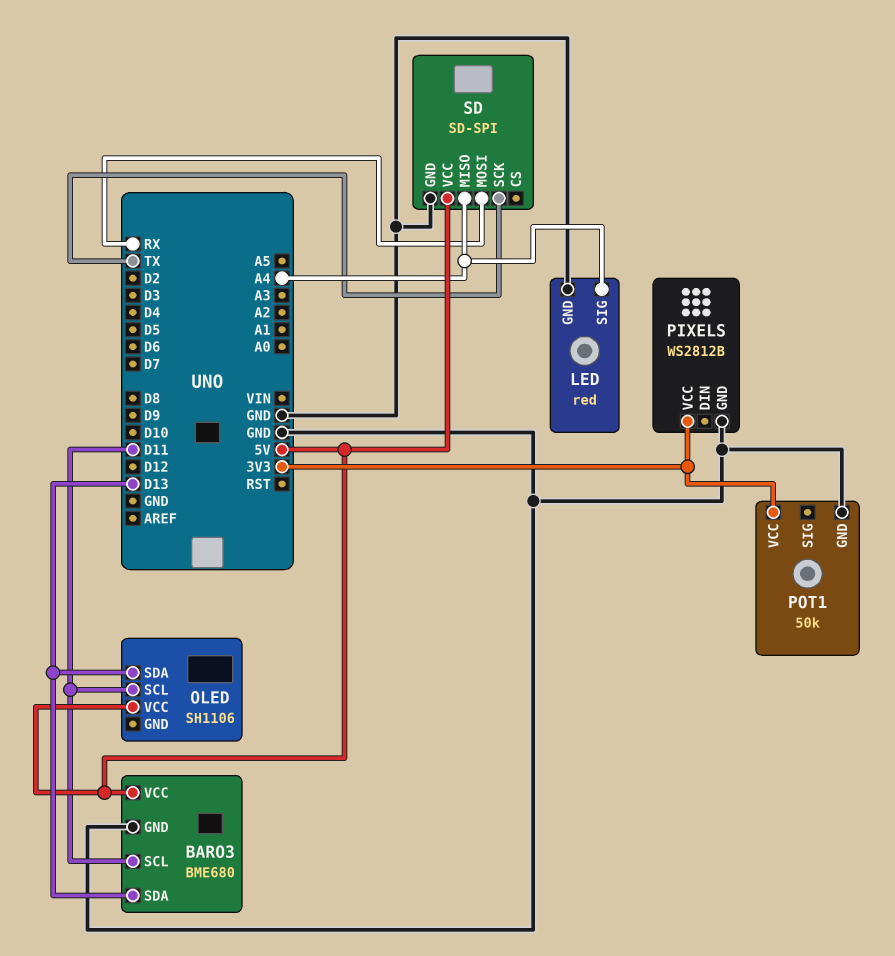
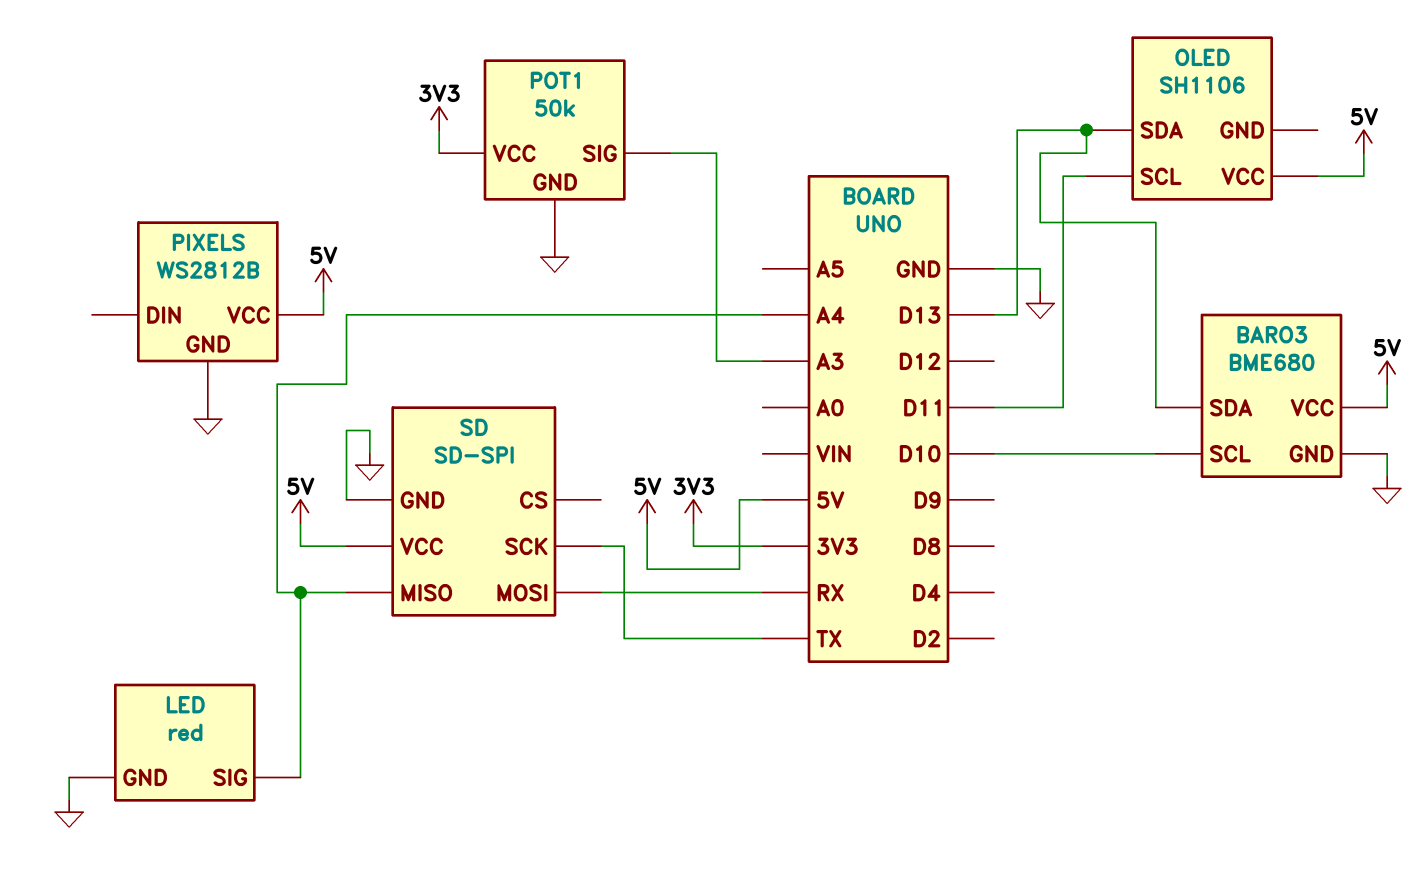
BARO3 pin SCL: D11 -> D10
PIXELS pin VCC: 3V3 -> 5V
POT1 pin SIG: none -> A3

